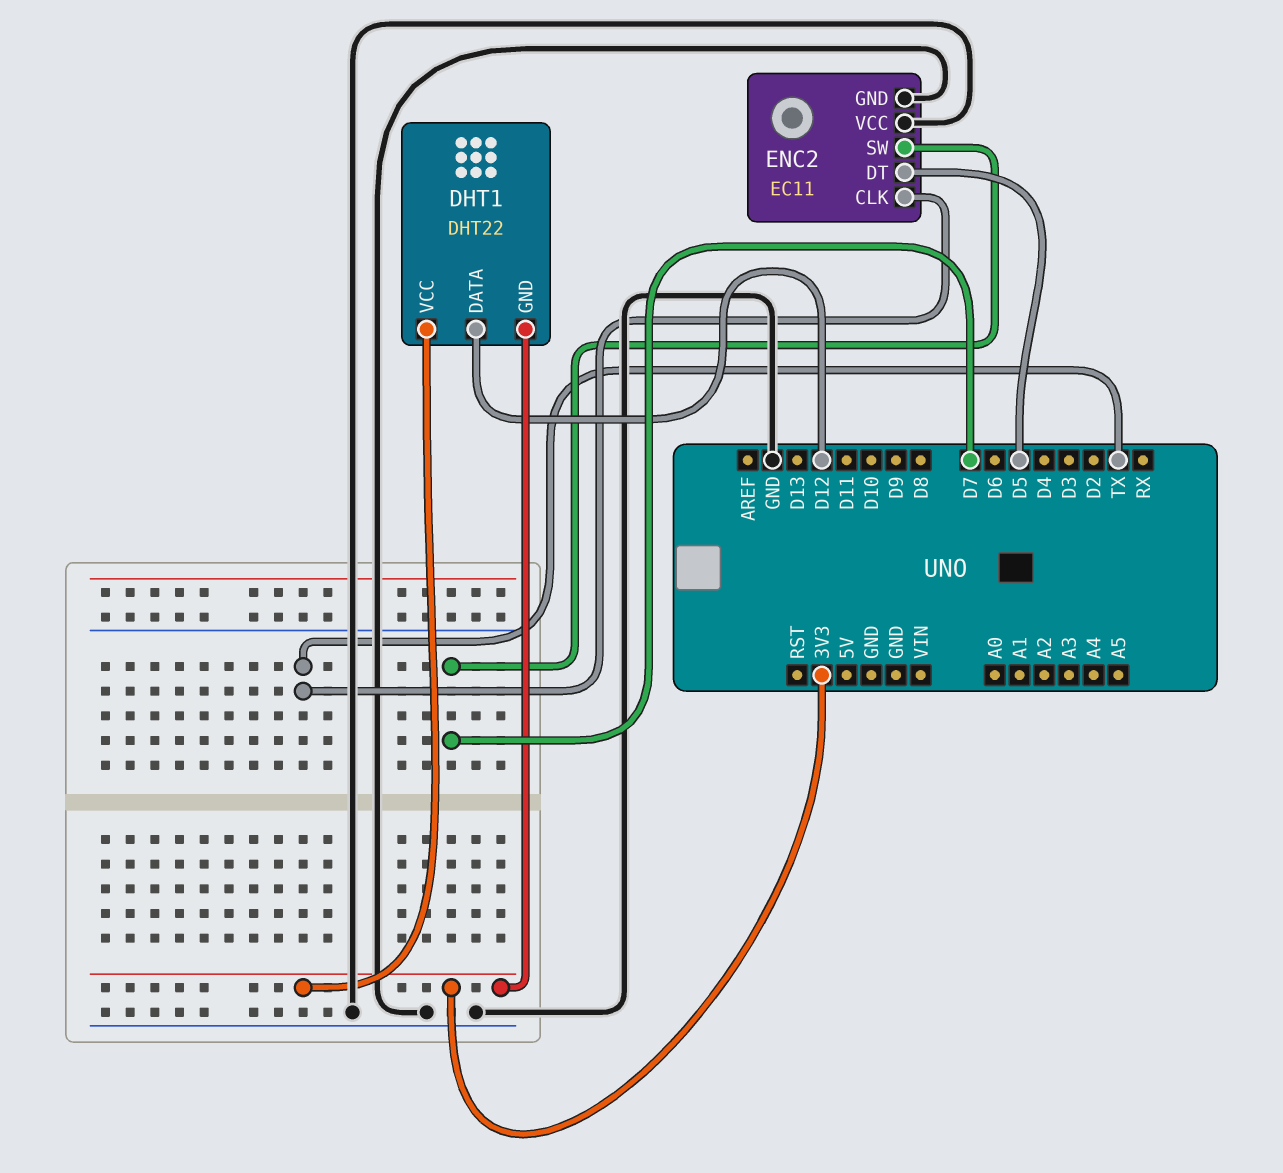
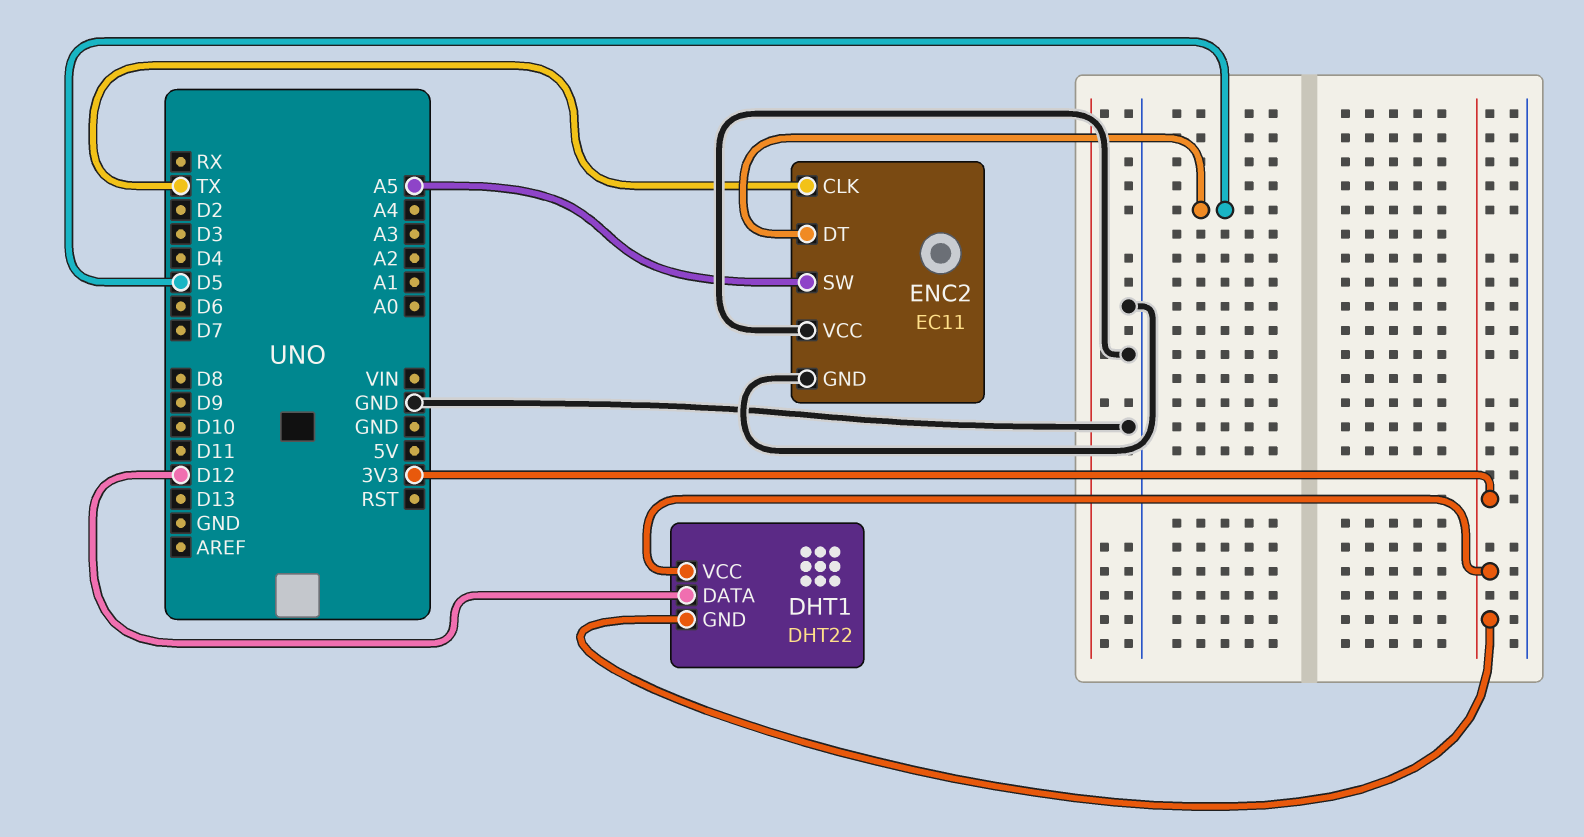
ENC2 pin SW: D7 -> A5

